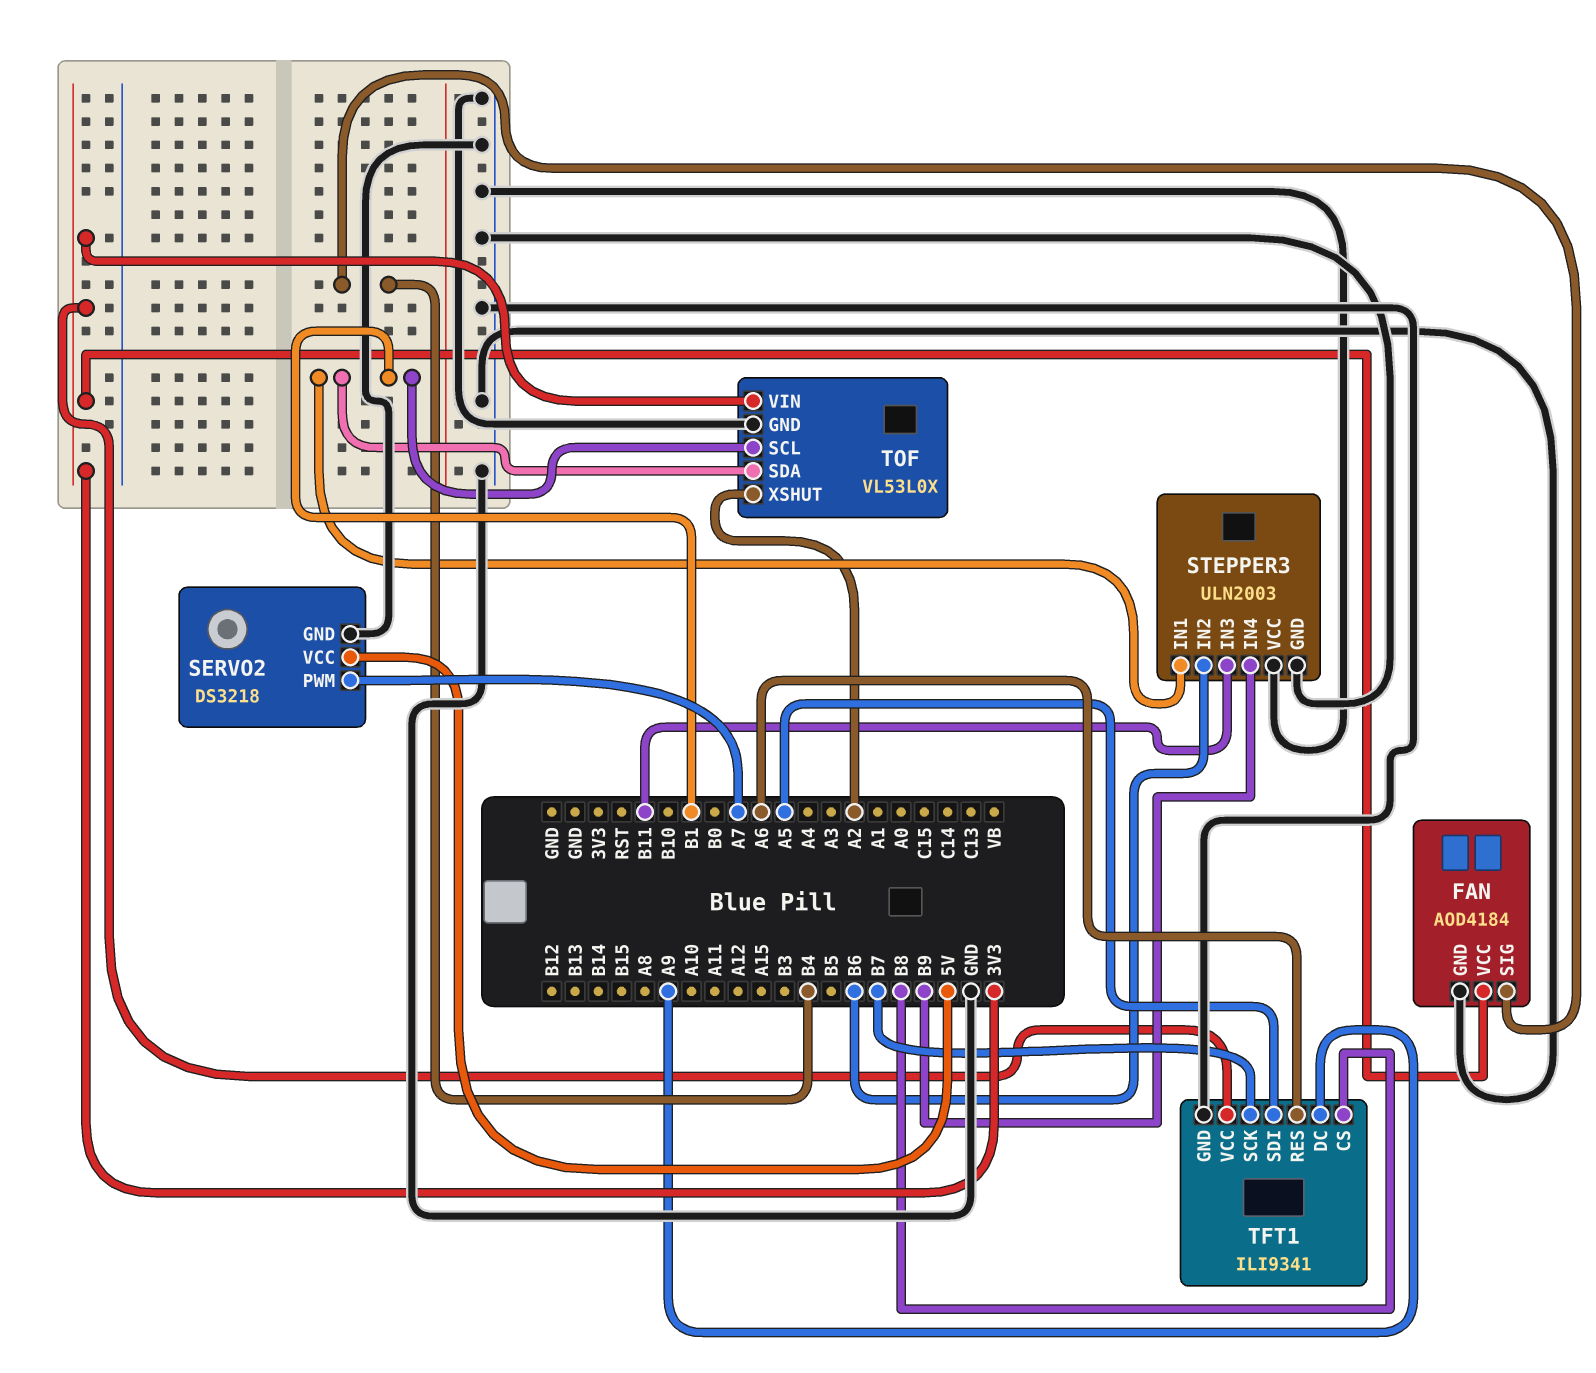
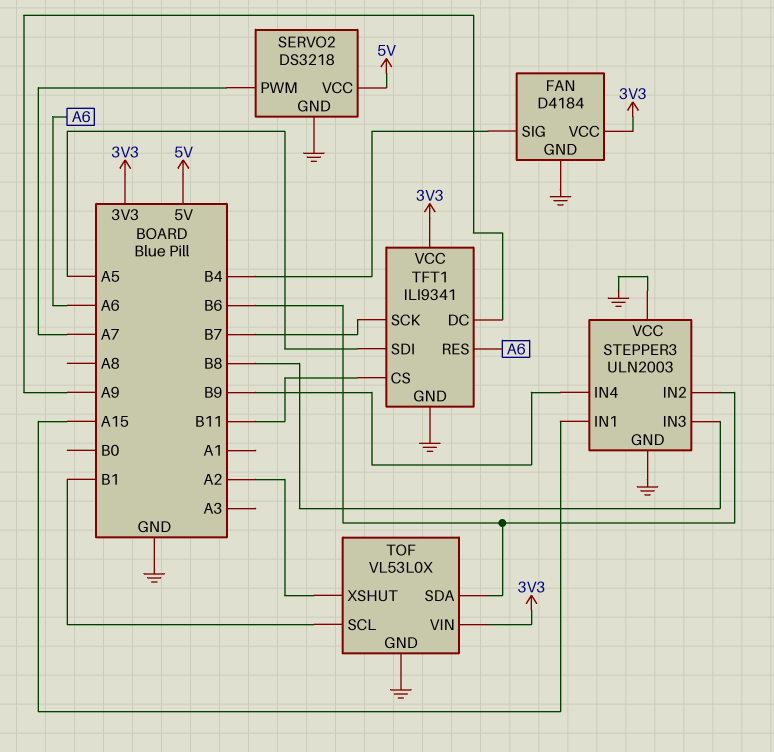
FAN: AOD4184 -> D4184
STEPPER3 pin IN1: B1 -> A15
STEPPER3 pin IN3: B11 -> B8
TFT1 pin CS: B8 -> B11
TOF pin SDA: B1 -> B6

